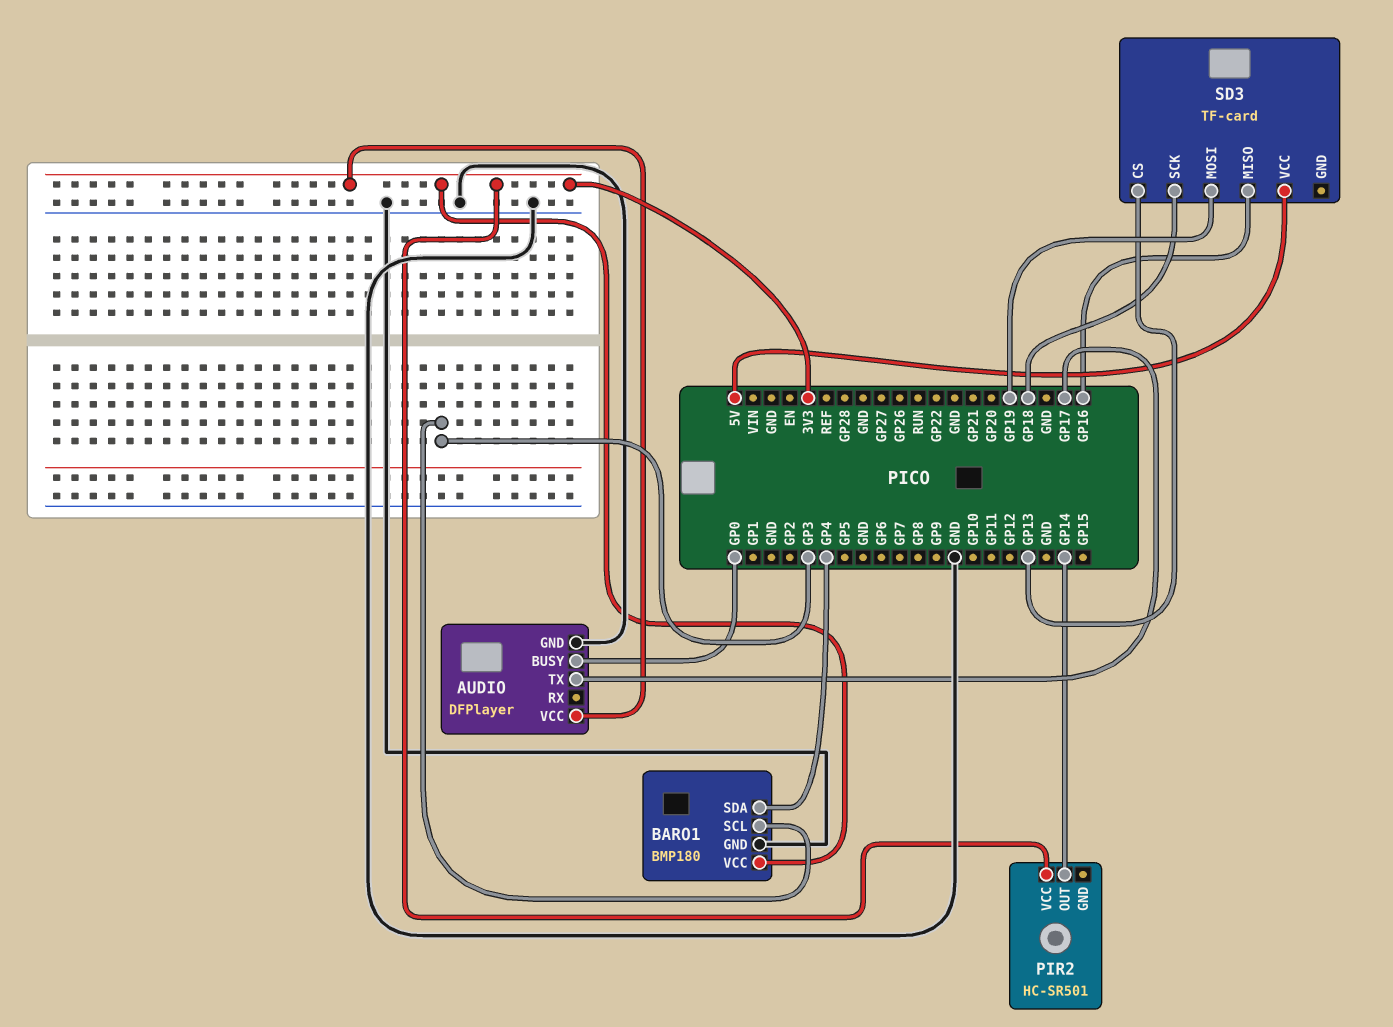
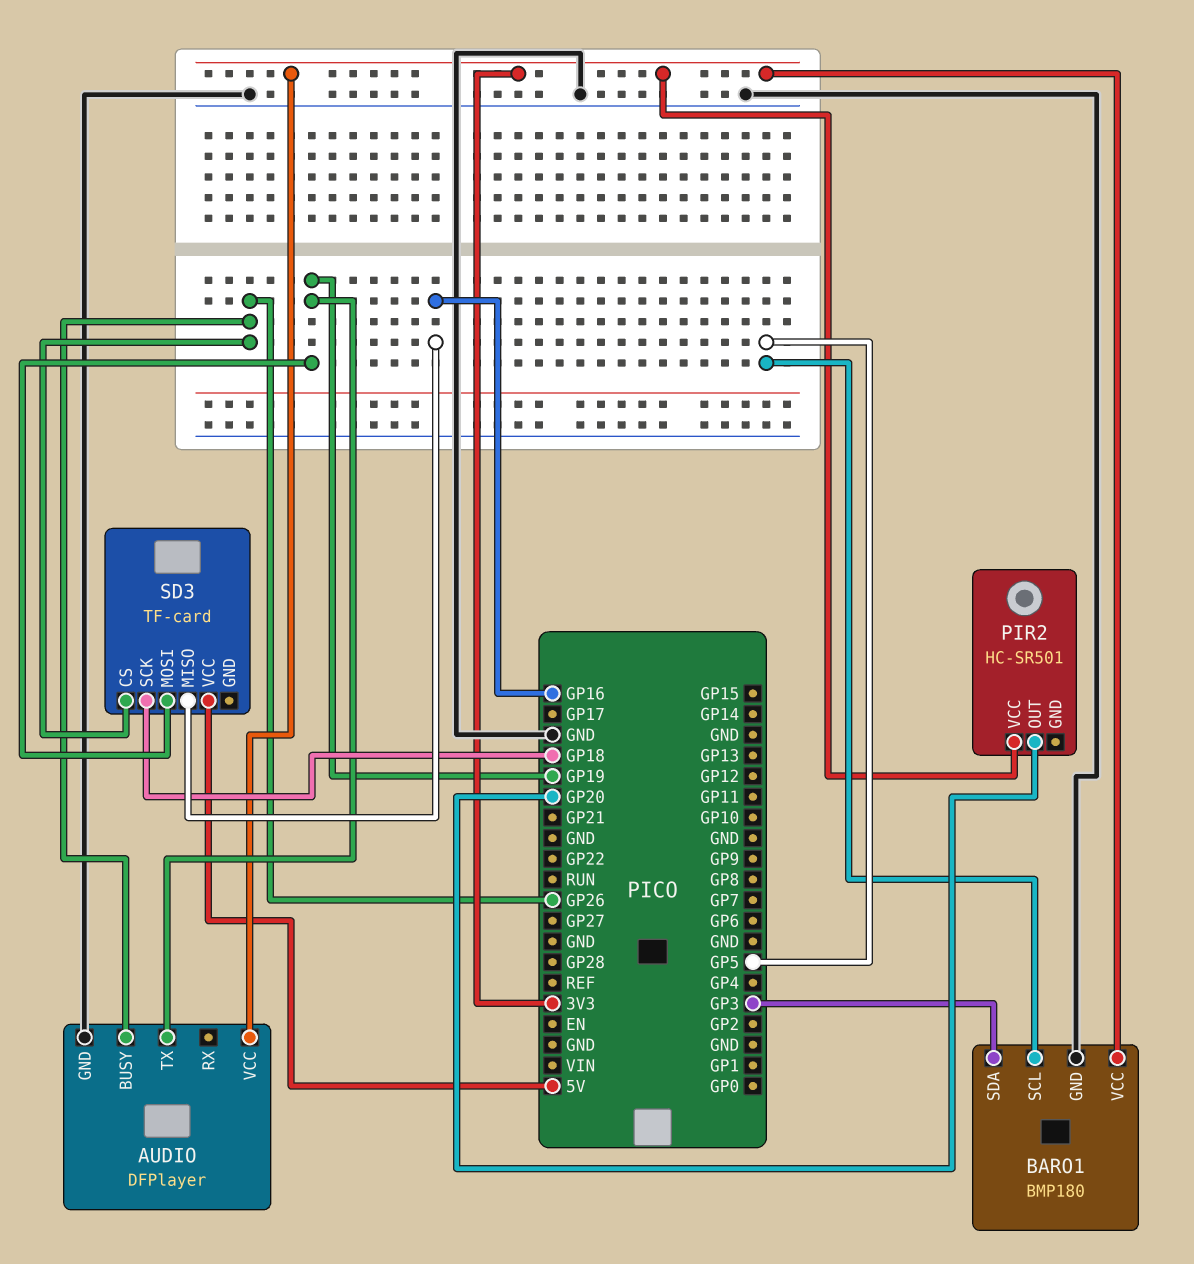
AUDIO pin BUSY: GP0 -> GP26
AUDIO pin TX: GP17 -> GP19
BARO1 pin SCL: GP3 -> GP5
BARO1 pin SDA: GP4 -> GP3
PIR2 pin OUT: GP14 -> GP20
SD3 pin CS: GP13 -> GP26

